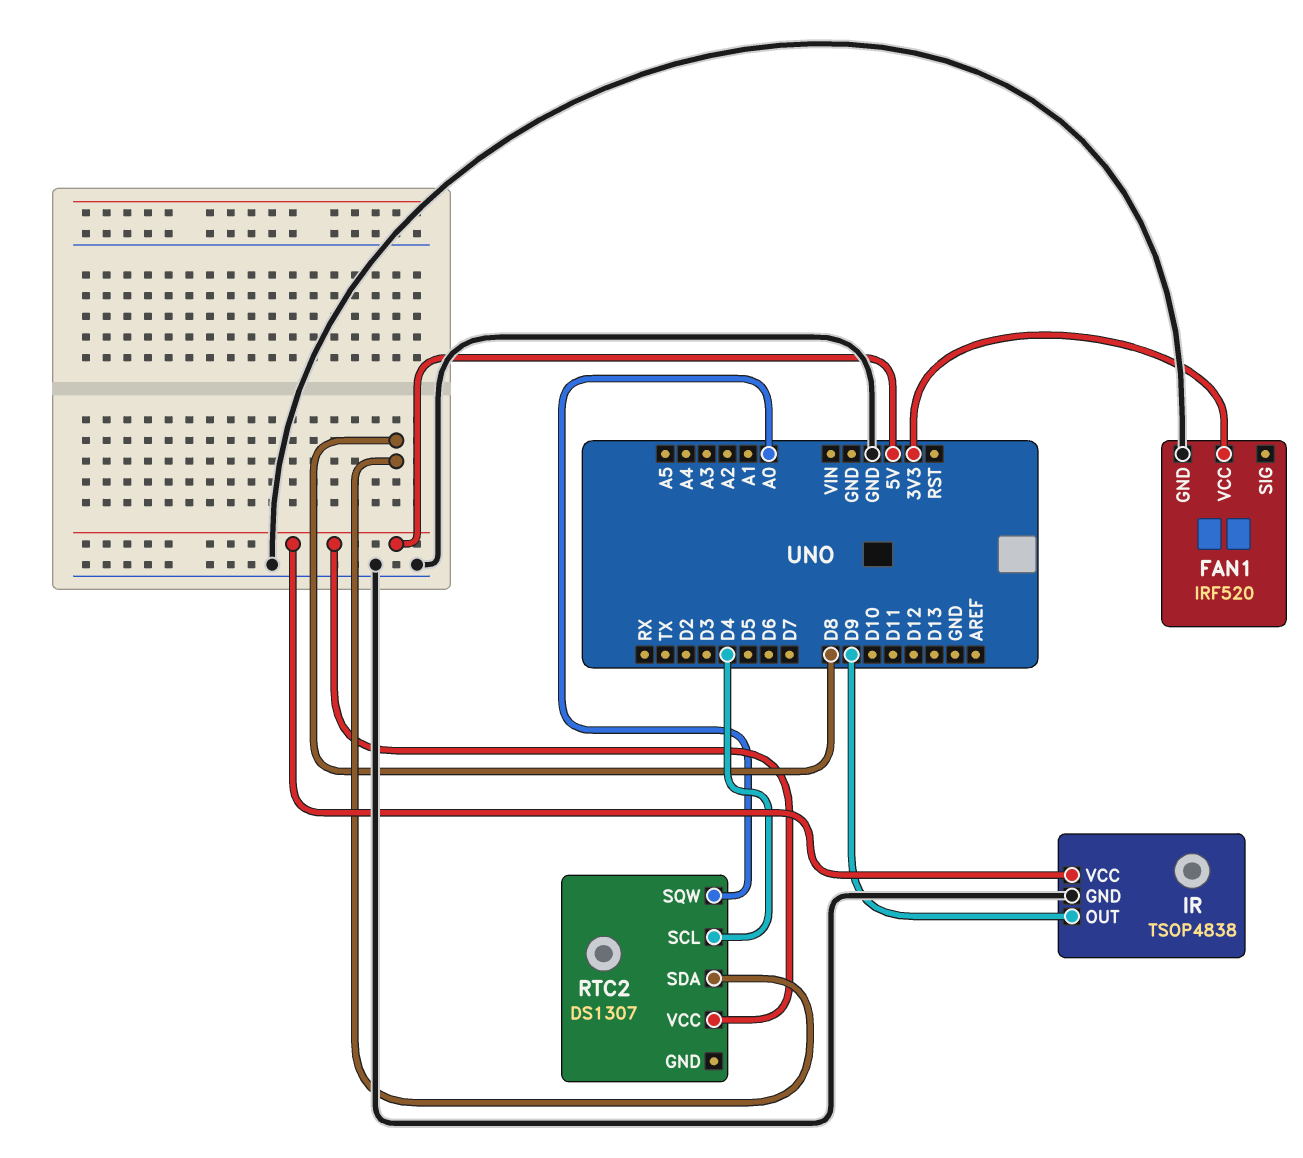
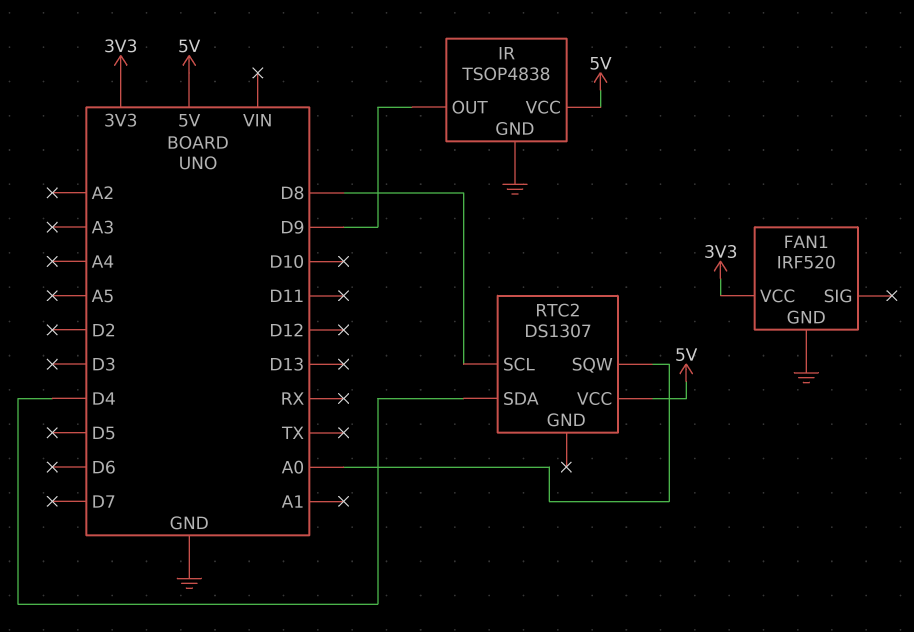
RTC2 pin SCL: D4 -> D8
RTC2 pin SDA: D8 -> D4

